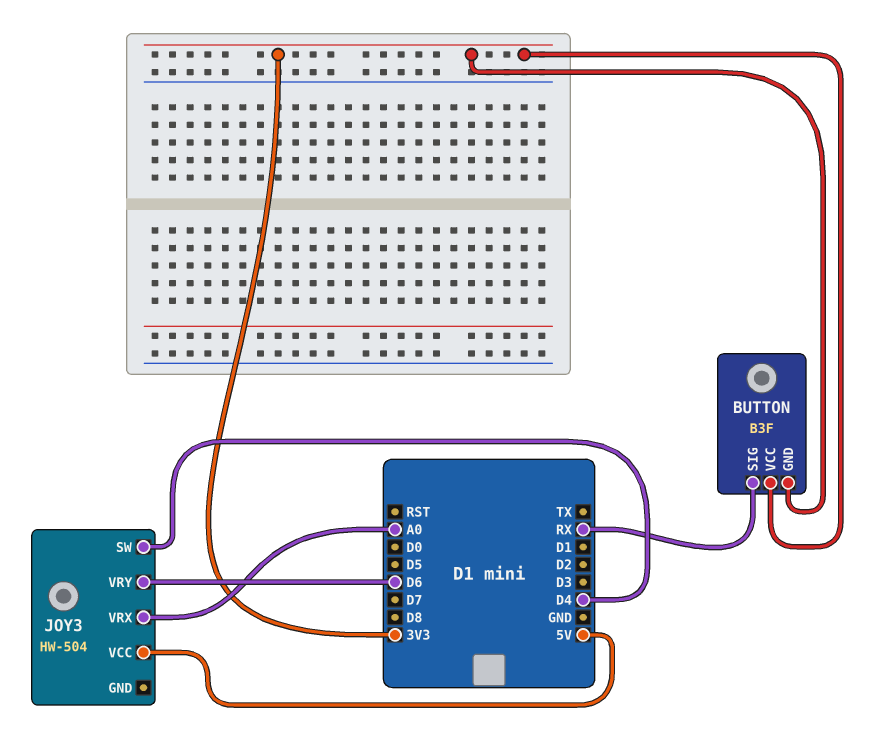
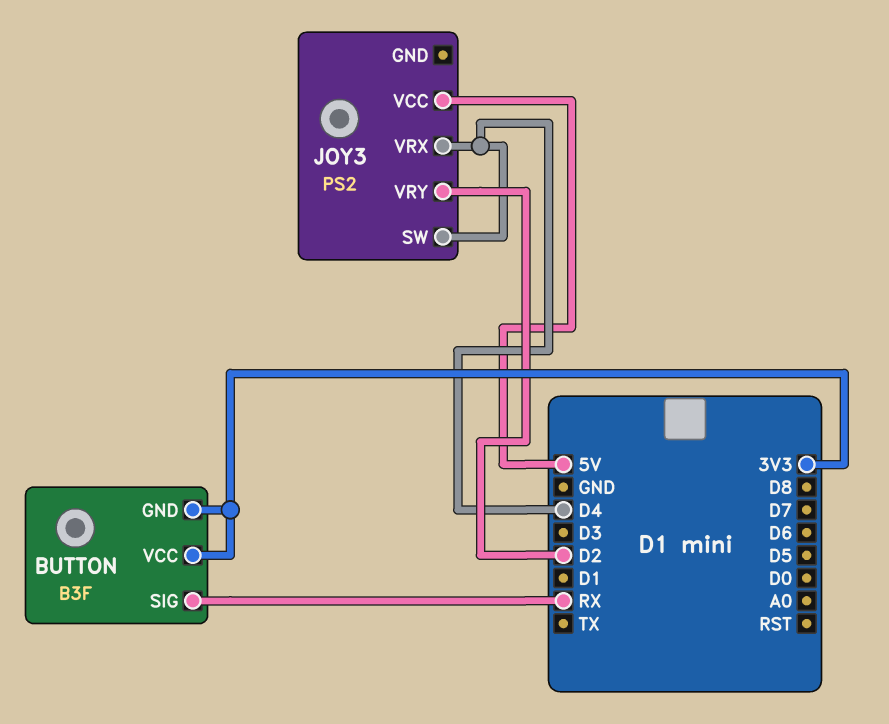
JOY3: HW-504 -> PS2
JOY3 pin VRX: A0 -> D4
JOY3 pin VRY: D6 -> D2

